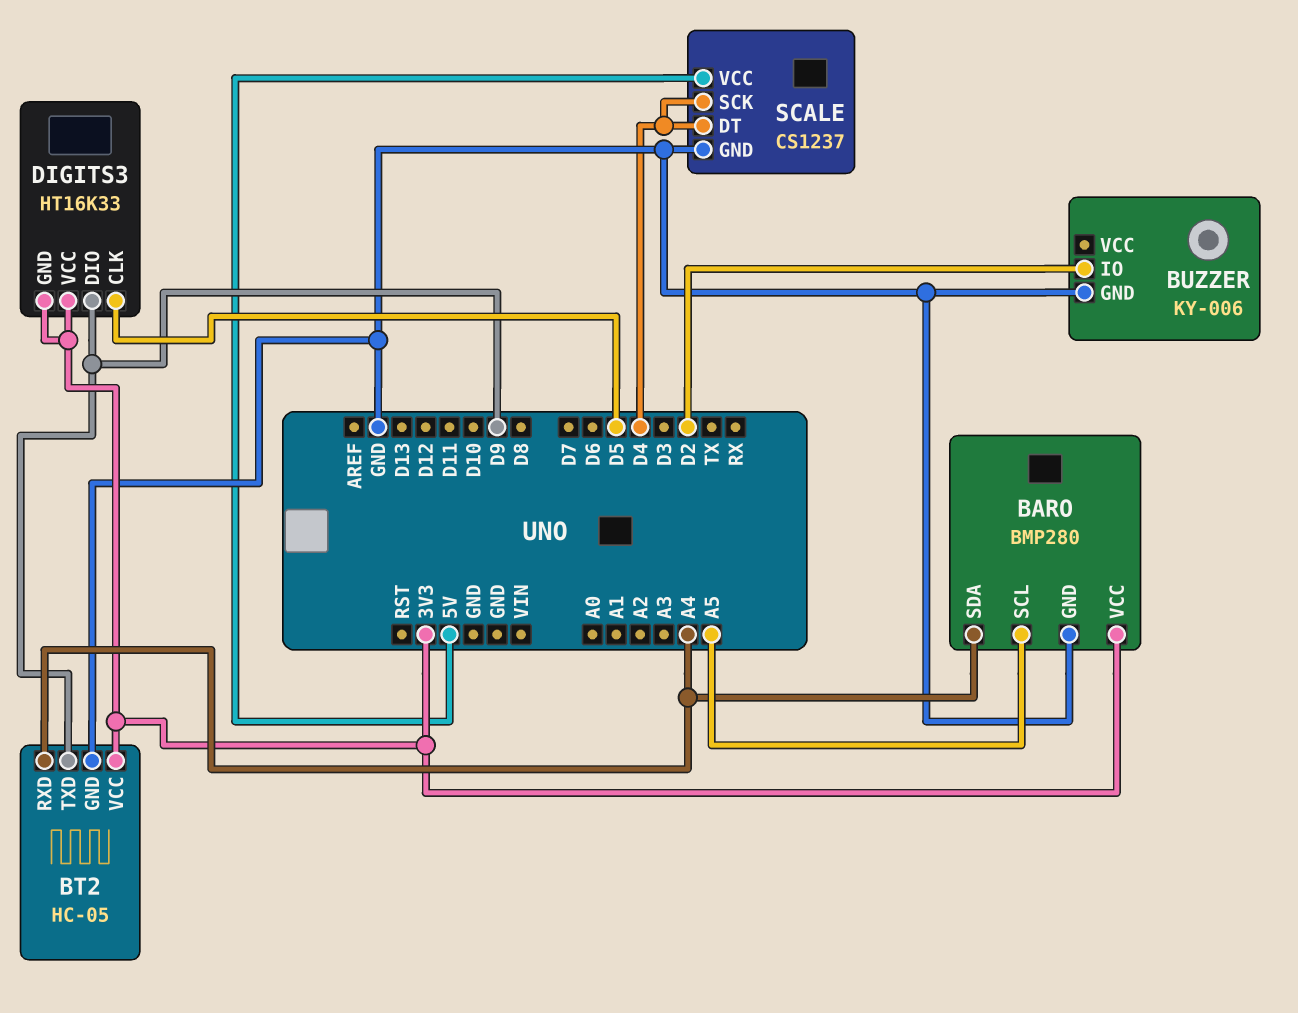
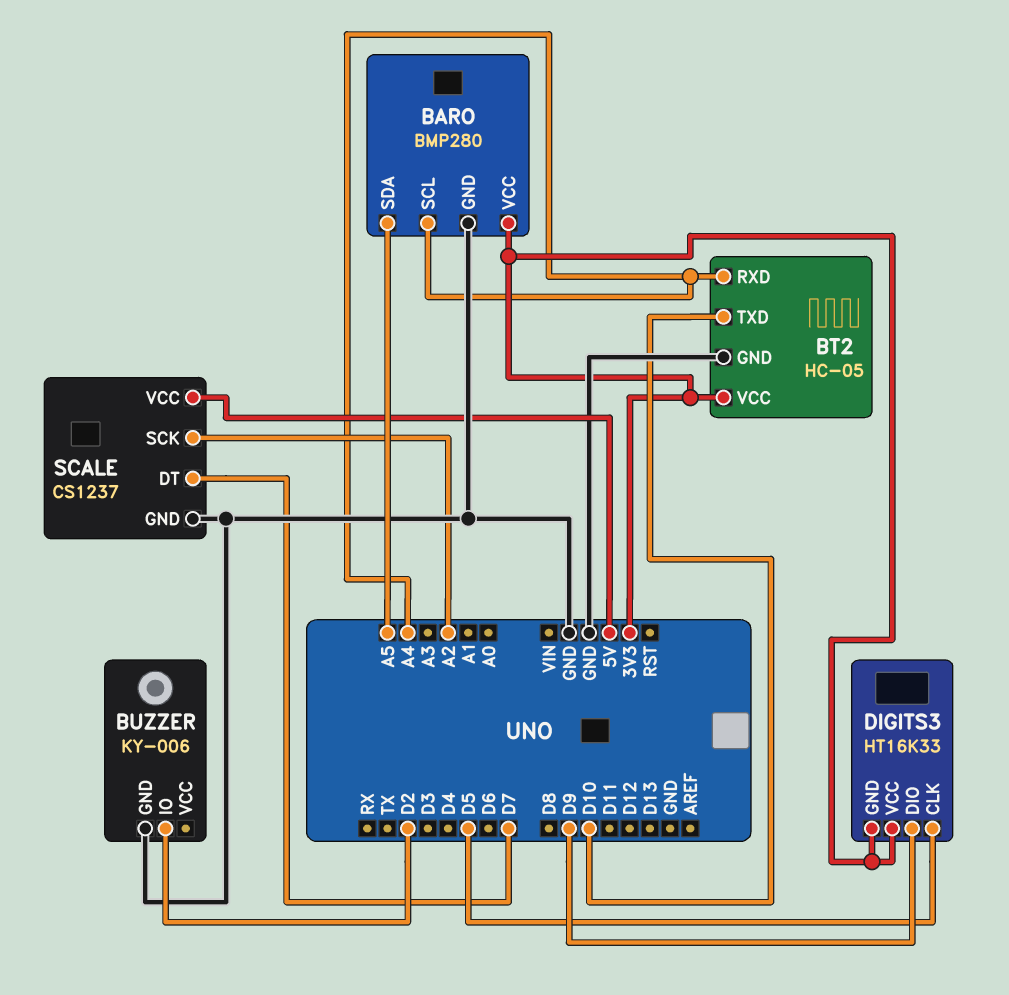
BARO pin SCL: A5 -> A4
BARO pin SDA: A4 -> A5
BT2 pin TXD: D9 -> D10
SCALE pin DT: D4 -> D7
SCALE pin SCK: D4 -> A2

